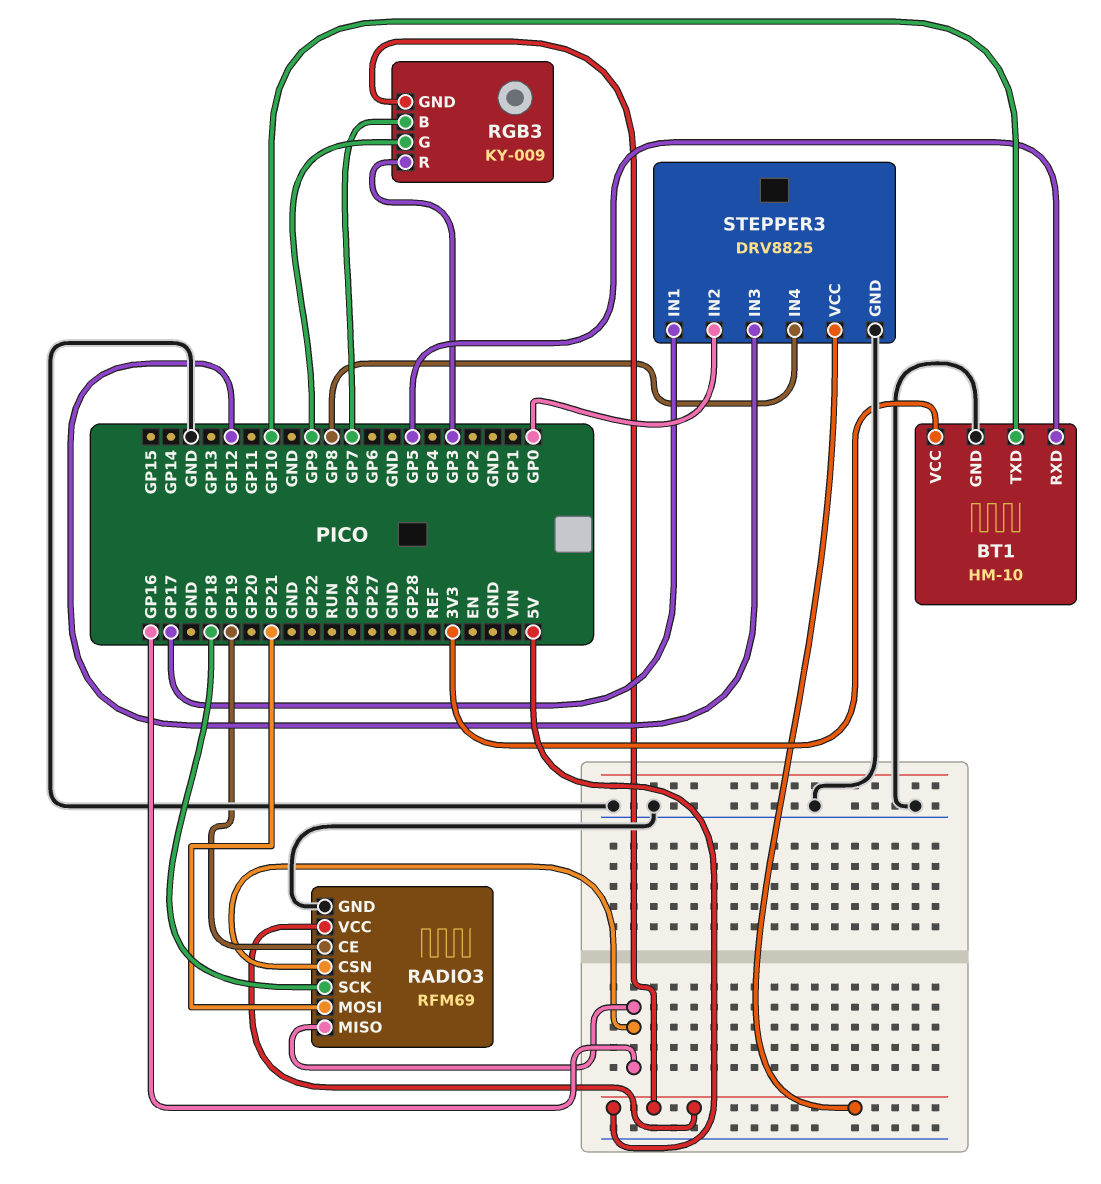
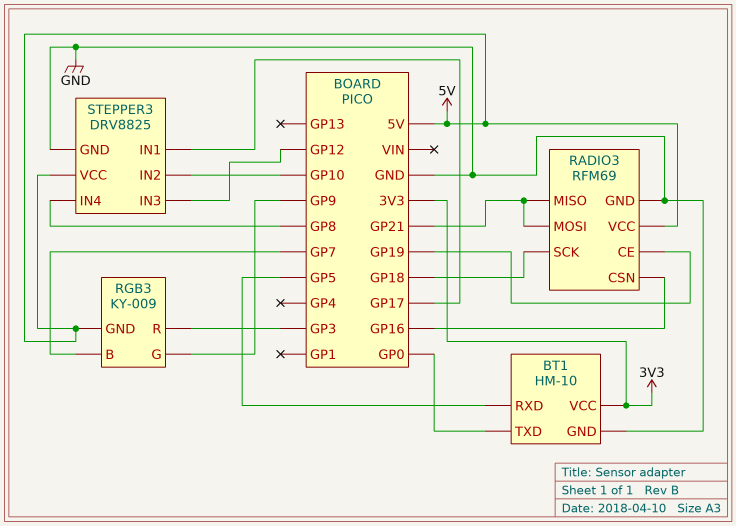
BT1 pin TXD: GP10 -> GP0
RADIO3 pin MISO: GP16 -> GP21
STEPPER3 pin IN2: GP0 -> GP10

